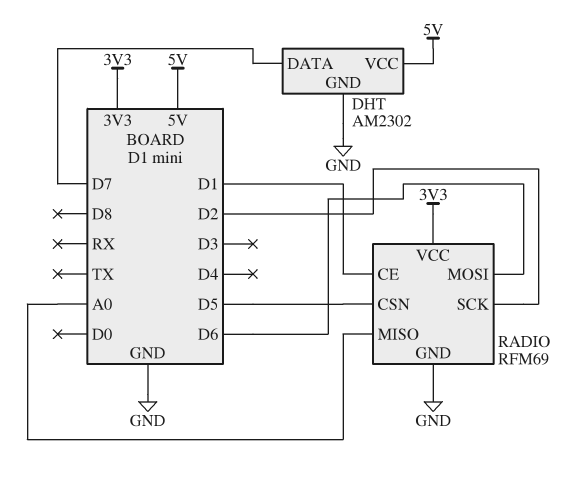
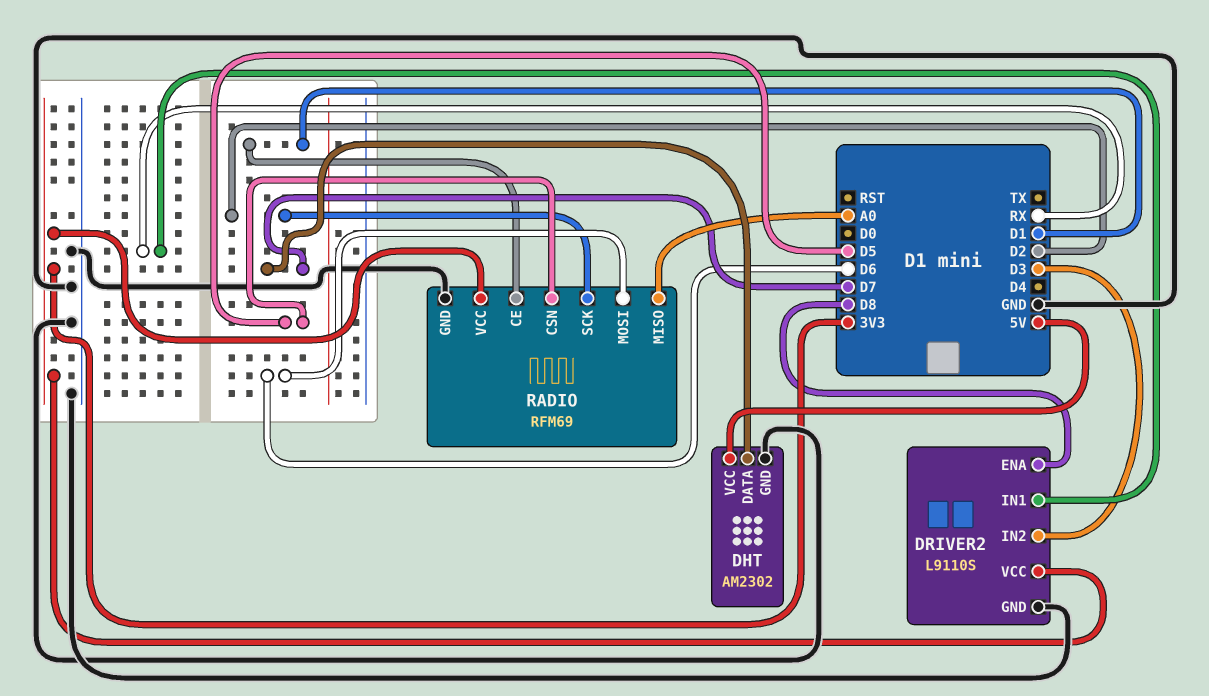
DRIVER2: none -> L9110S
DRIVER2 pin ENA: none -> D8
DRIVER2 pin GND: none -> GND
DRIVER2 pin IN1: none -> RX
DRIVER2 pin IN2: none -> D3
DRIVER2 pin VCC: none -> 3V3

